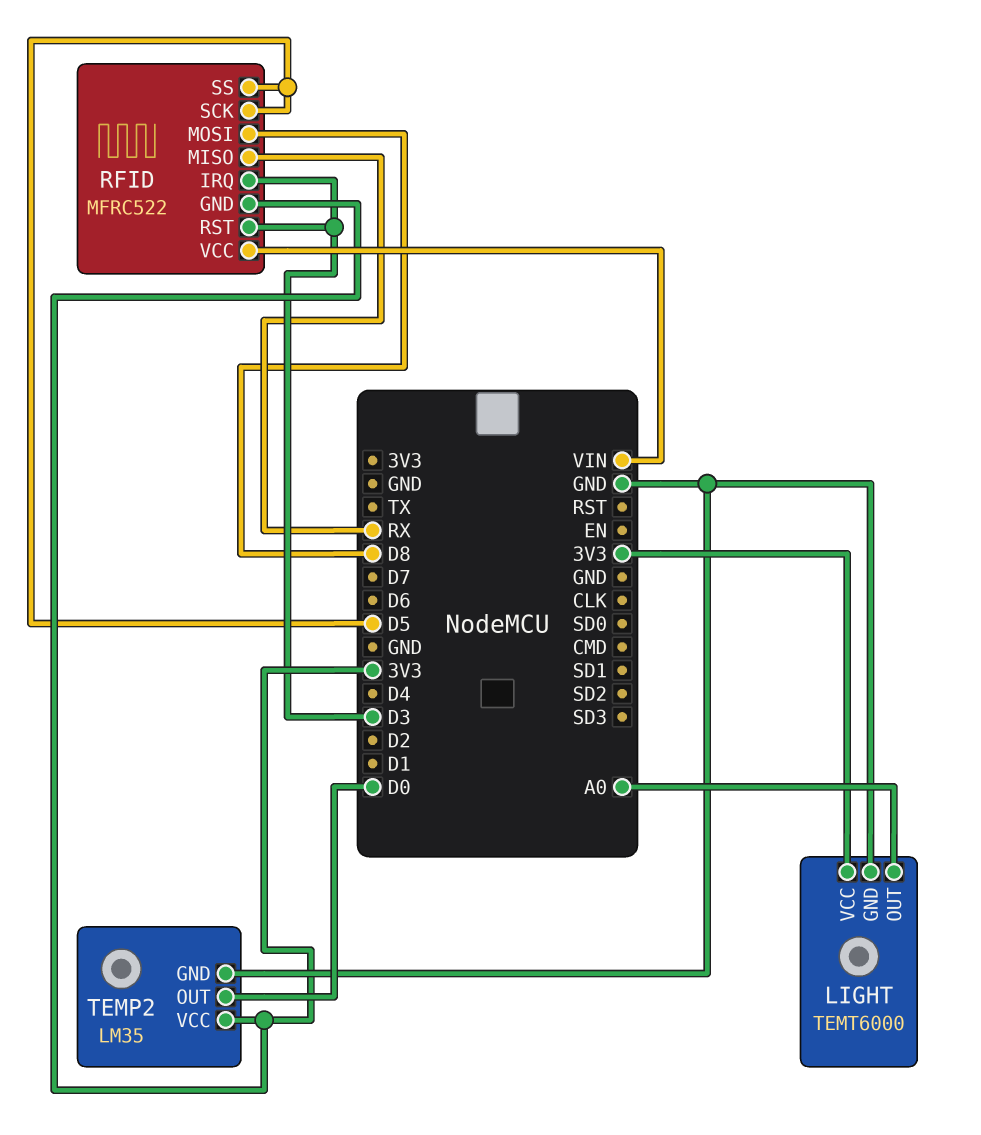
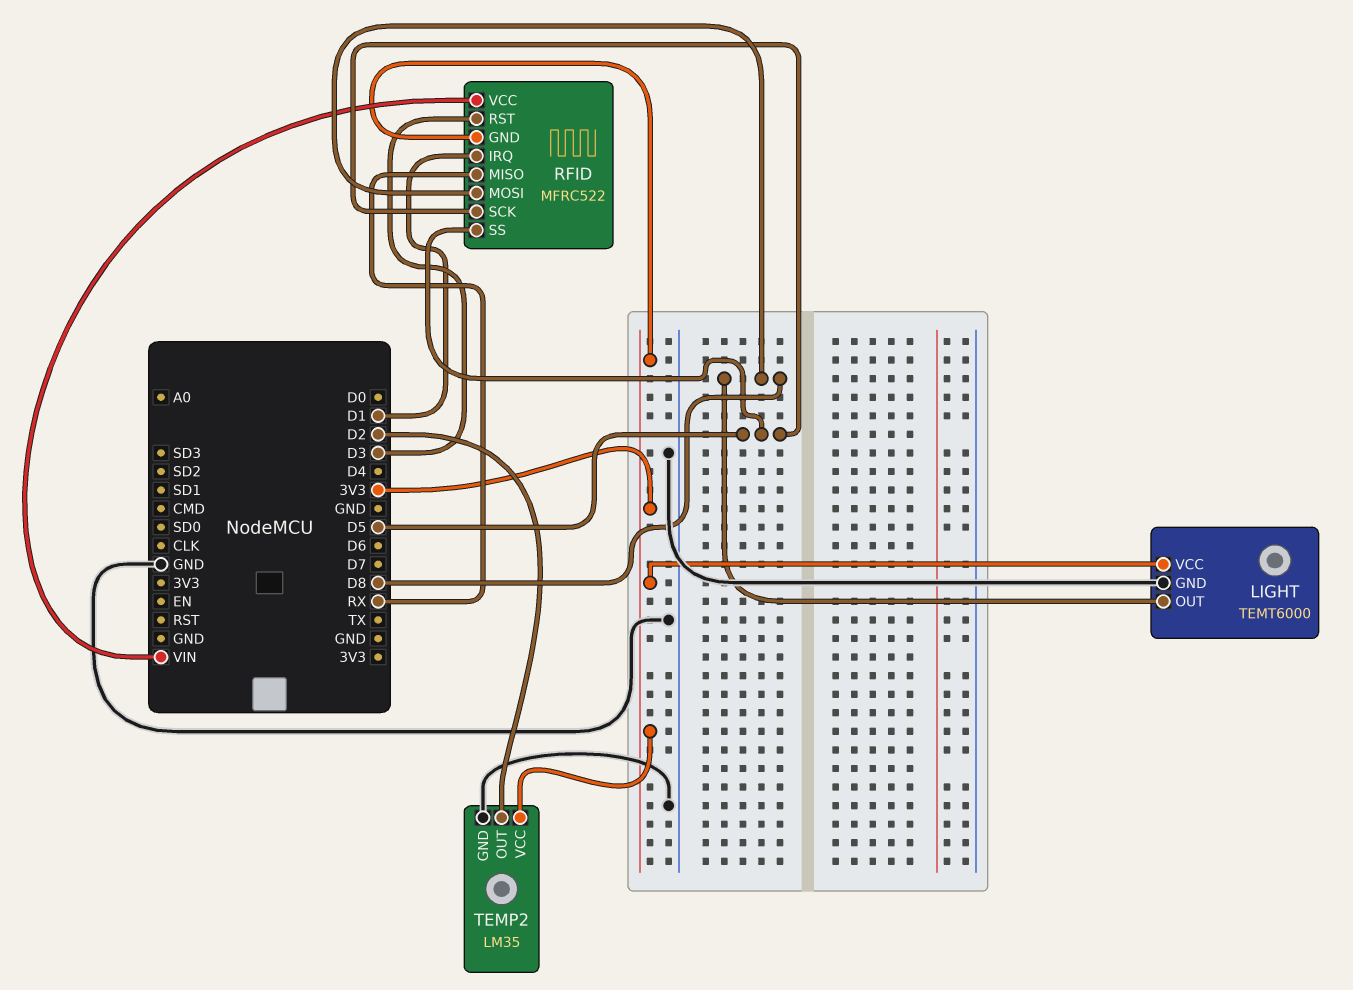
LIGHT pin OUT: A0 -> D8
RFID pin IRQ: D3 -> D1
TEMP2 pin OUT: D0 -> D2

